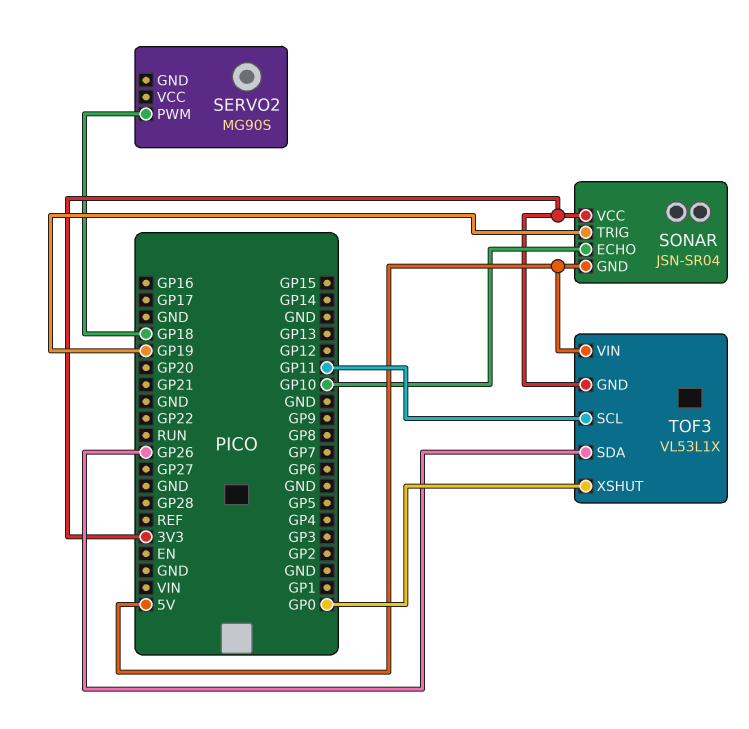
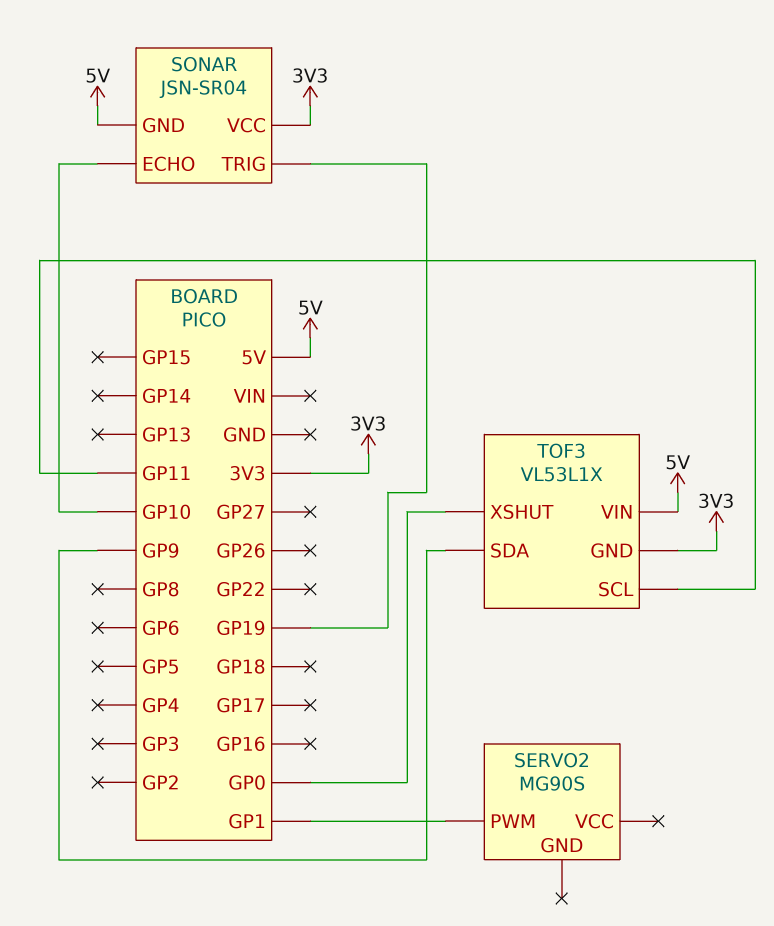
SERVO2 pin PWM: GP18 -> GP1
TOF3 pin SDA: GP26 -> GP9

